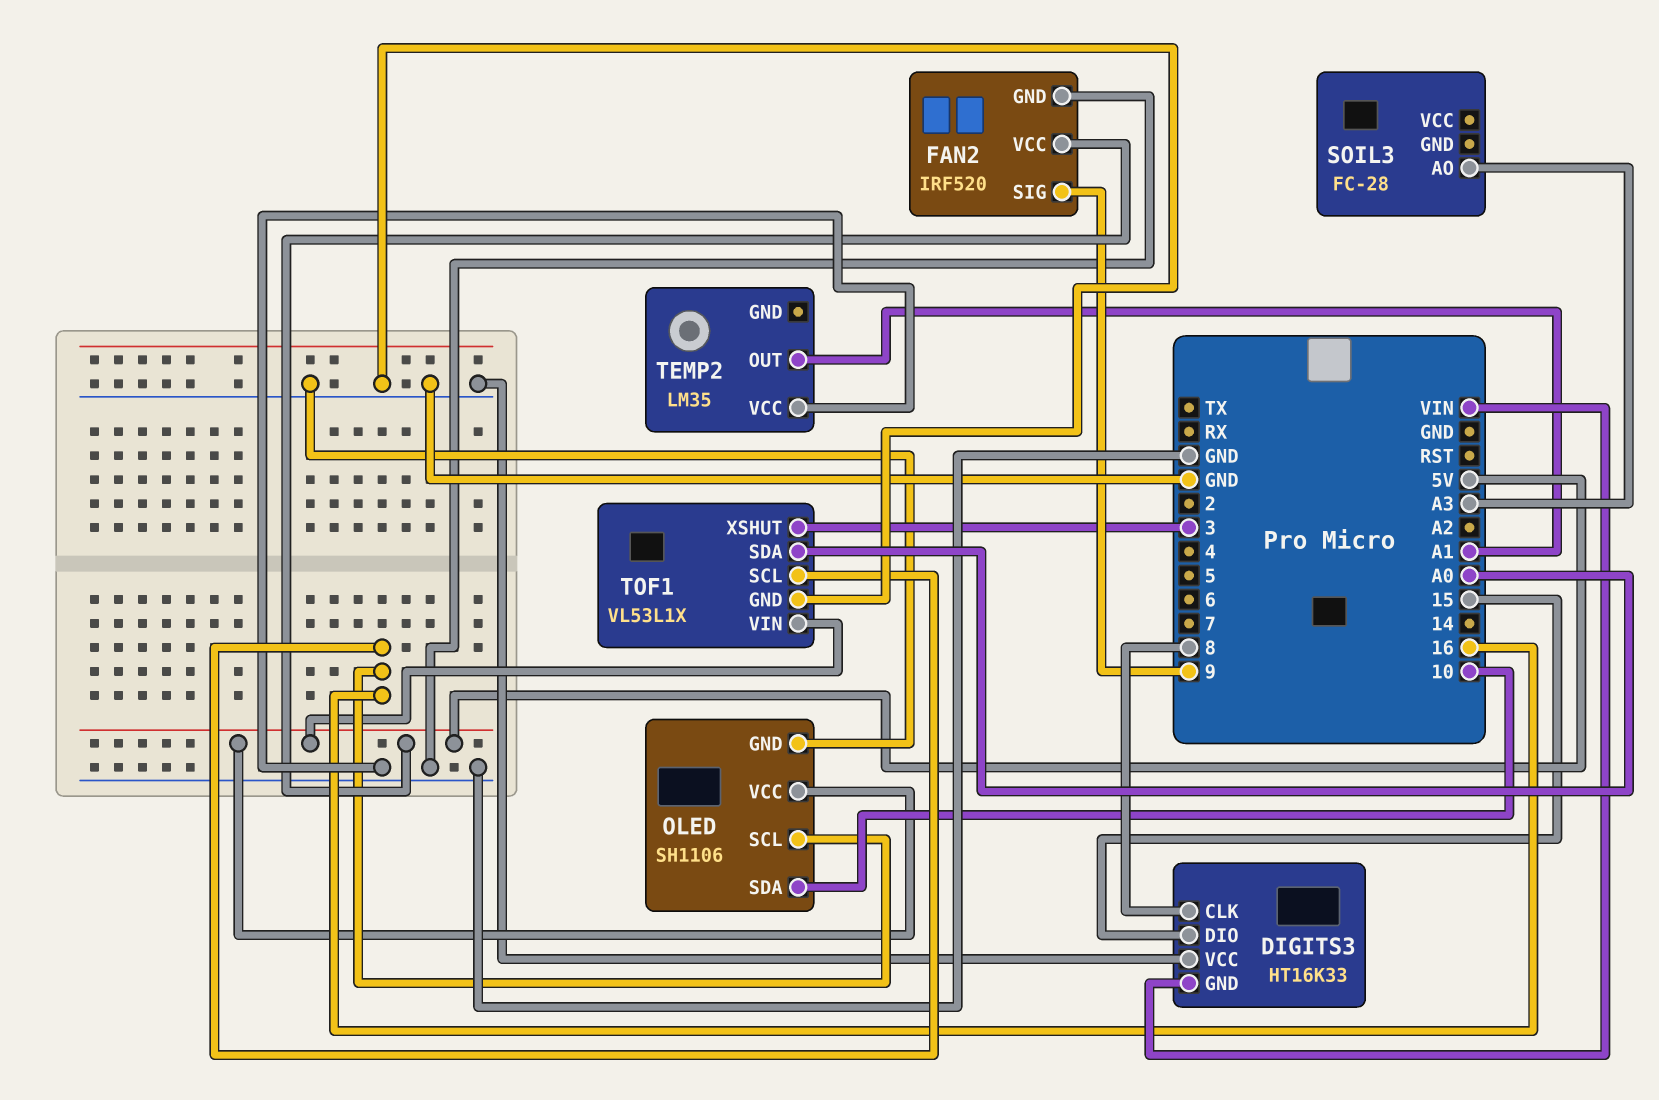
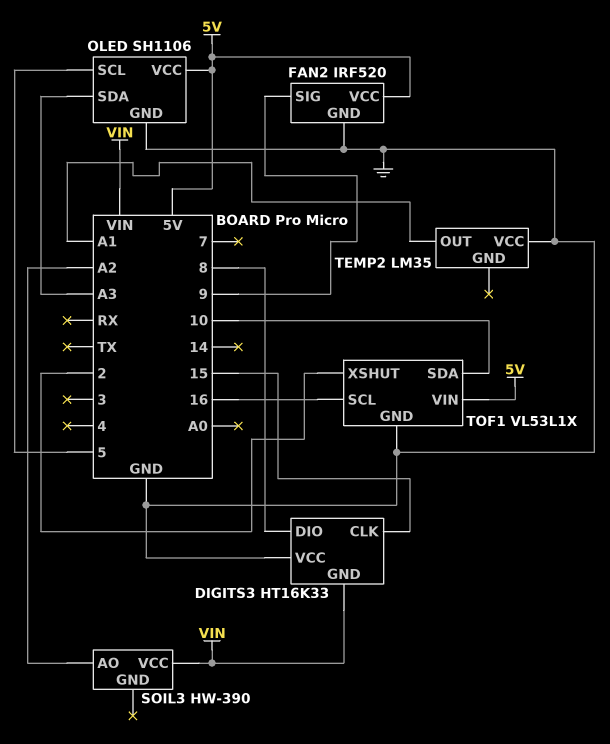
DIGITS3 pin CLK: 8 -> 15
DIGITS3 pin DIO: 15 -> 8
OLED pin SCL: 16 -> 5
OLED pin SDA: 10 -> A3
SOIL3: FC-28 -> HW-390
SOIL3 pin AO: A3 -> A2
SOIL3 pin VCC: none -> VIN
TOF1 pin SDA: A0 -> 10
TOF1 pin XSHUT: 3 -> 2

